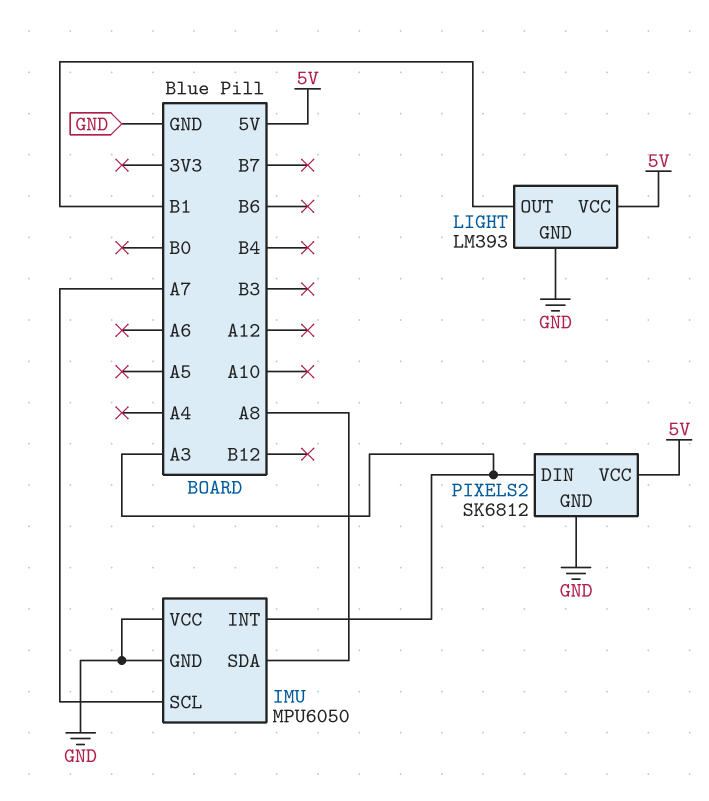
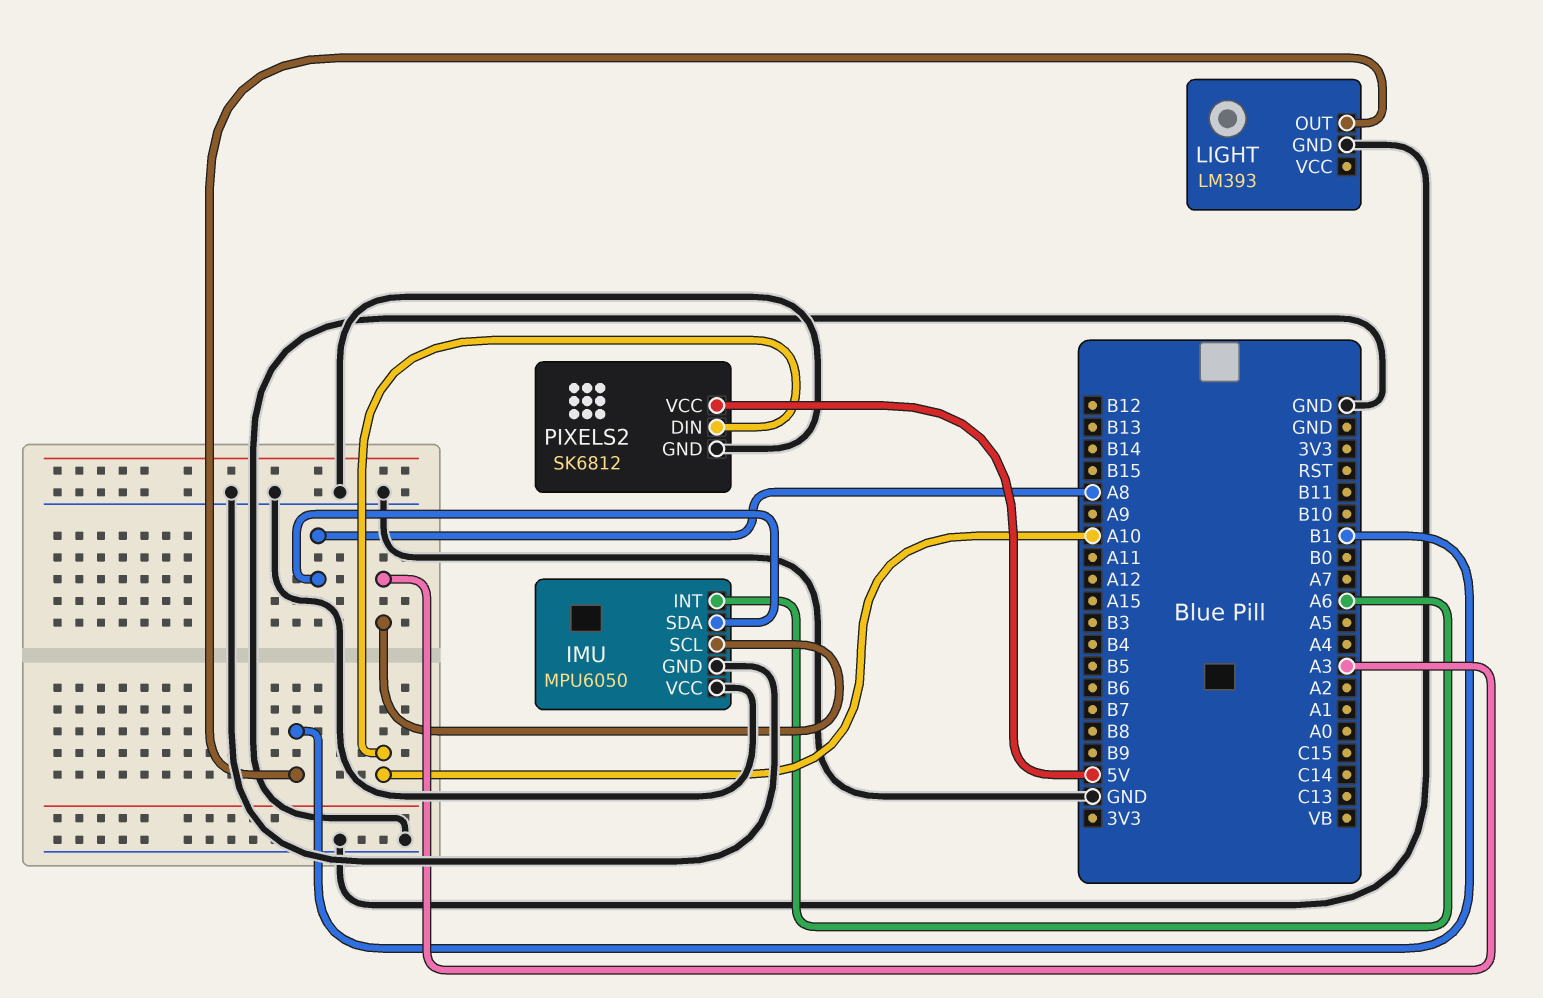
IMU pin INT: A3 -> A6
IMU pin SCL: A7 -> A3
LIGHT pin VCC: 5V -> none
PIXELS2 pin DIN: A3 -> A10

